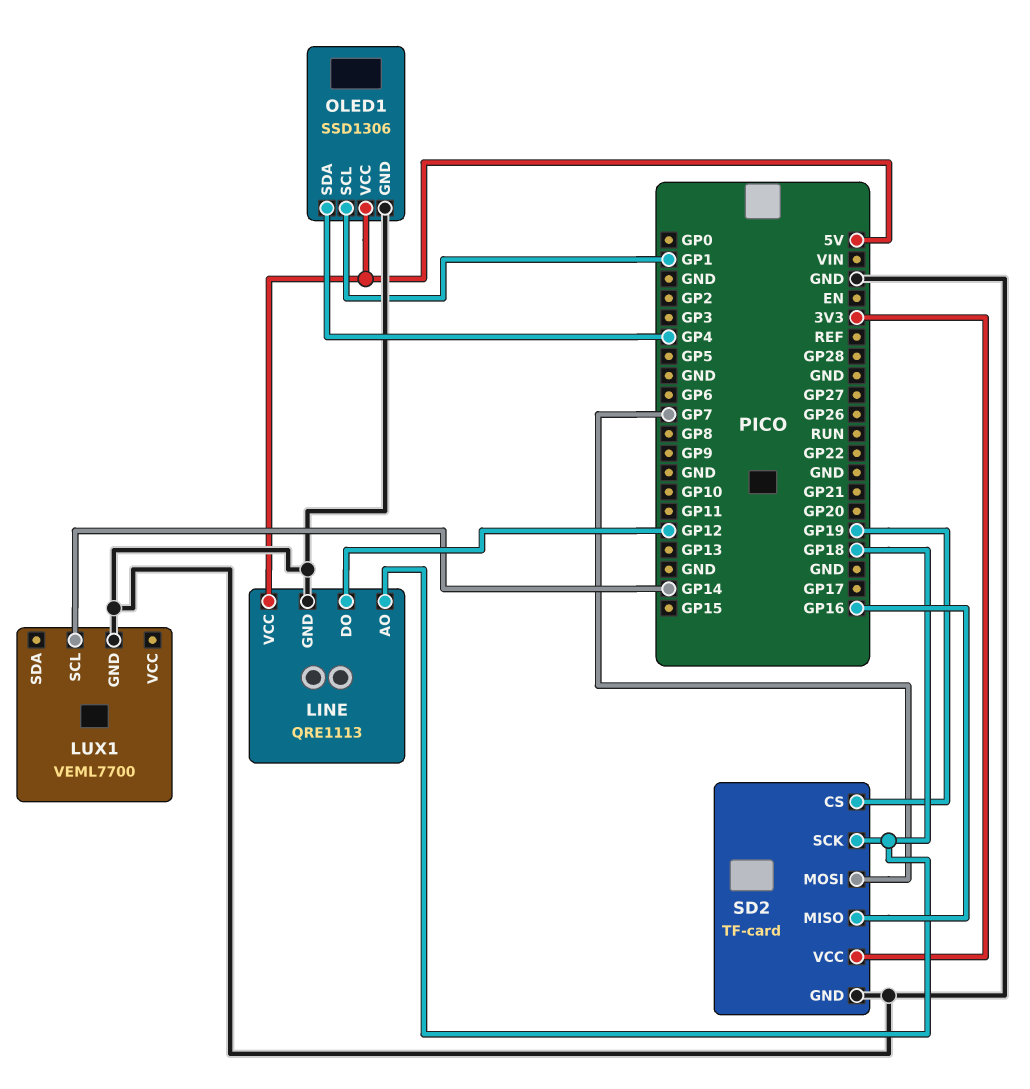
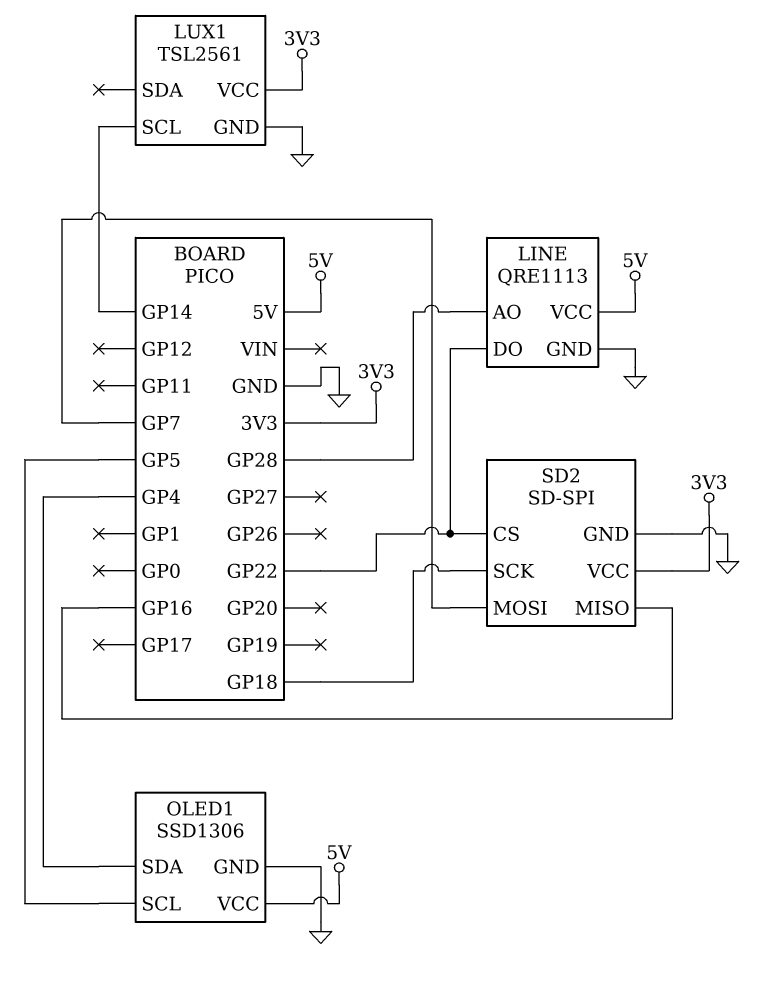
LINE pin AO: GP18 -> GP28
LINE pin DO: GP12 -> GP22
LUX1: VEML7700 -> TSL2561
LUX1 pin VCC: none -> 3V3
OLED1 pin SCL: GP1 -> GP5
SD2: TF-card -> SD-SPI
SD2 pin CS: GP19 -> GP22

